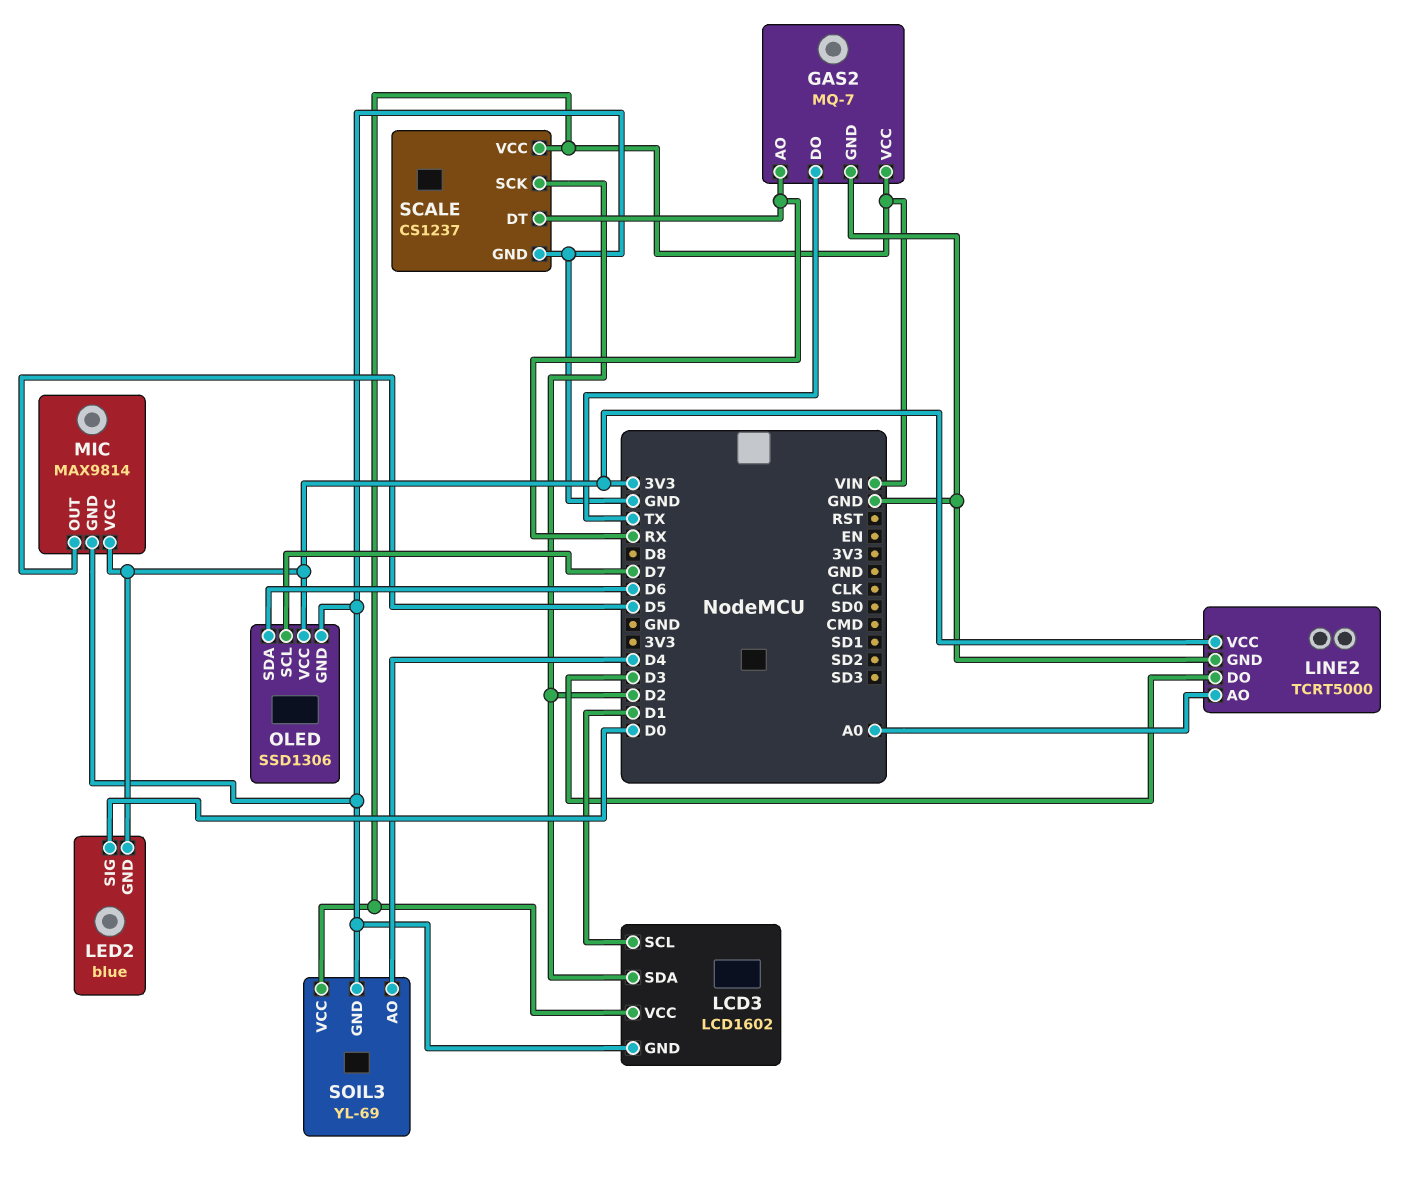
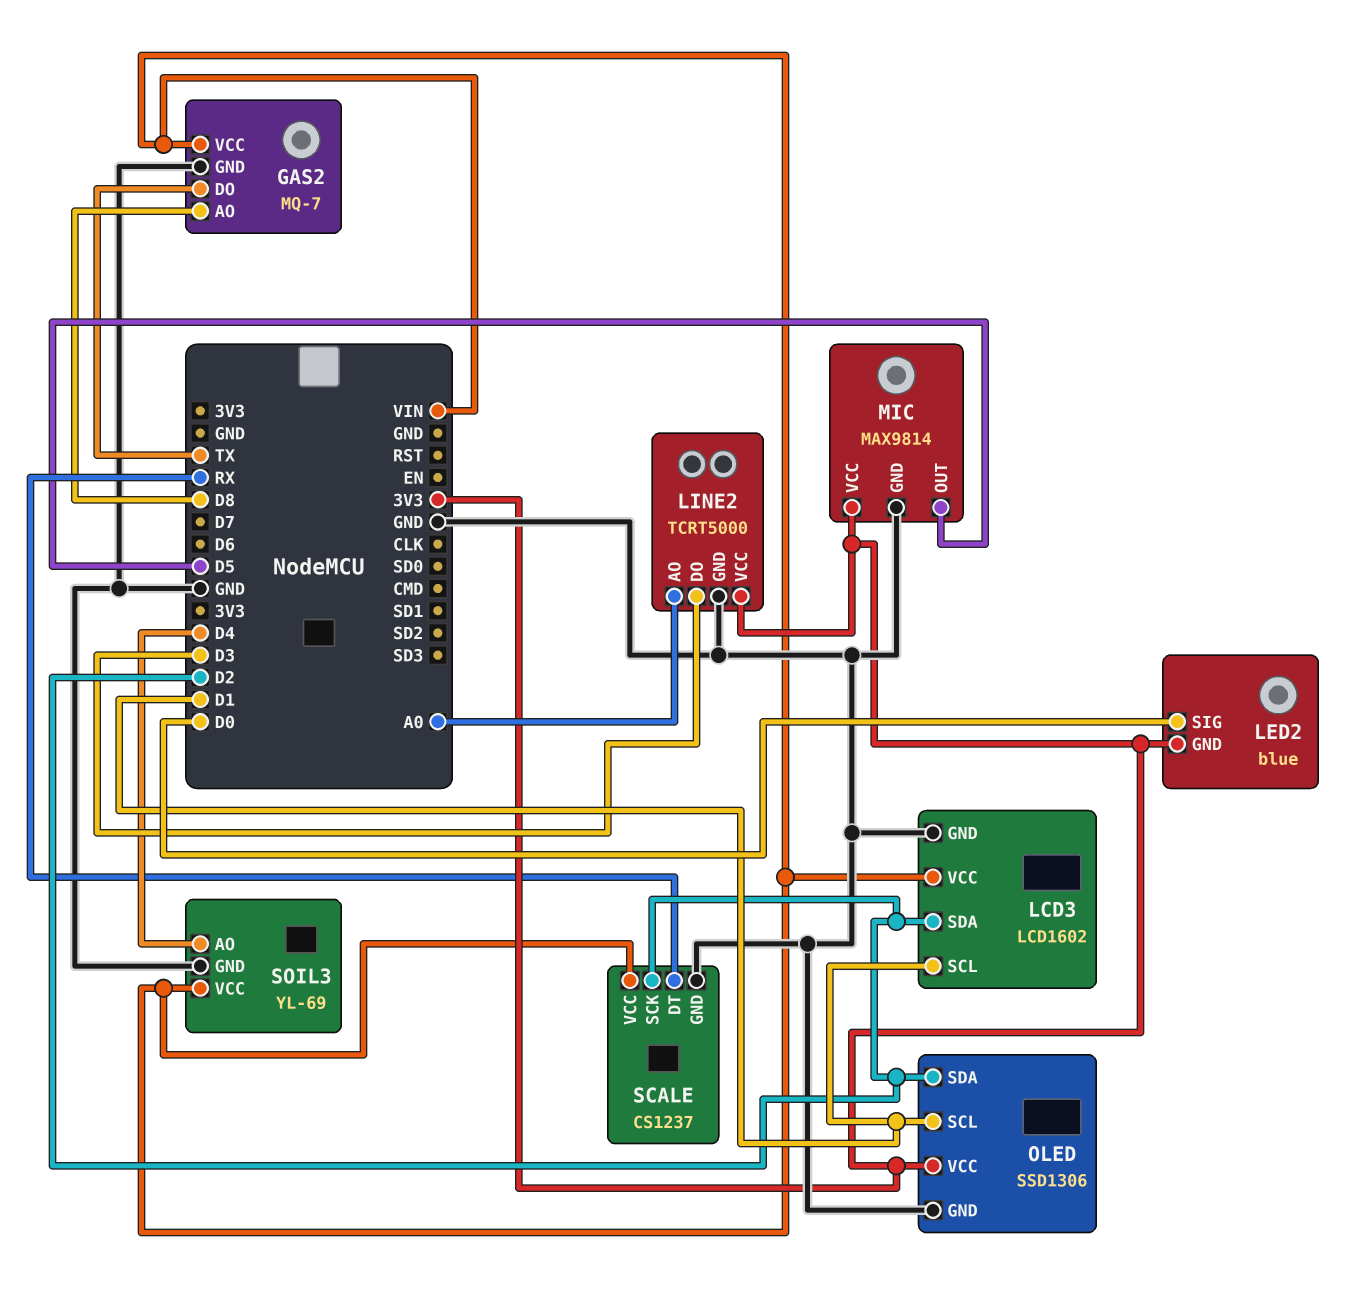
GAS2 pin AO: RX -> D8
OLED pin SCL: D7 -> D1
OLED pin SDA: D6 -> D2

